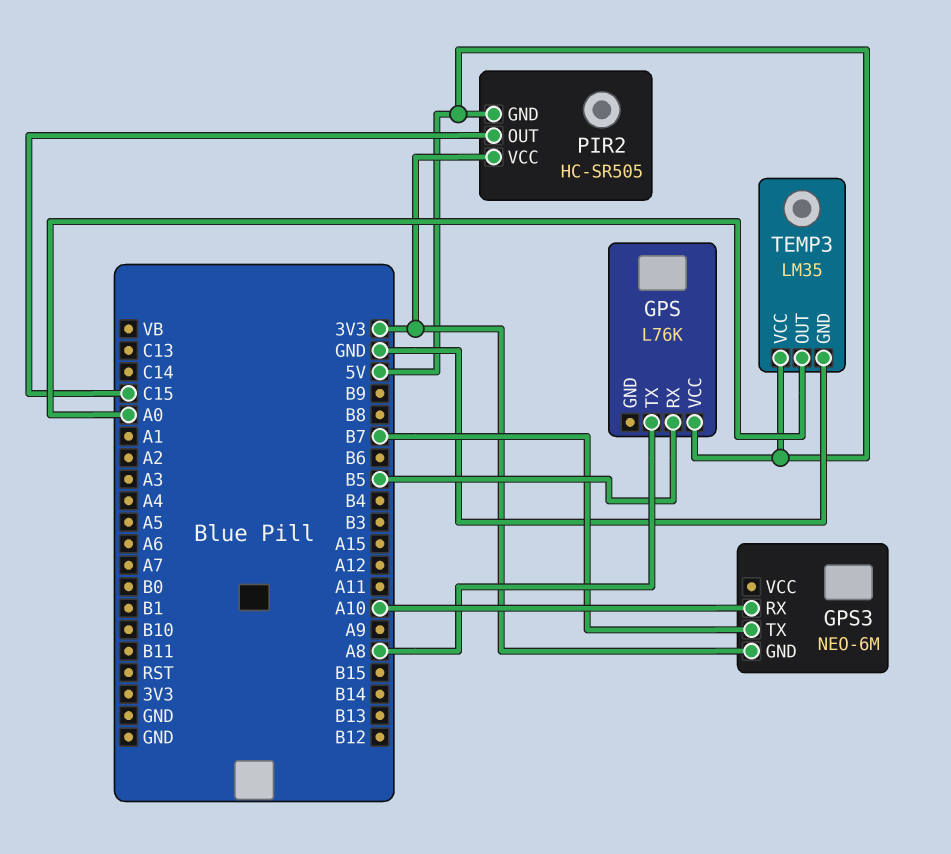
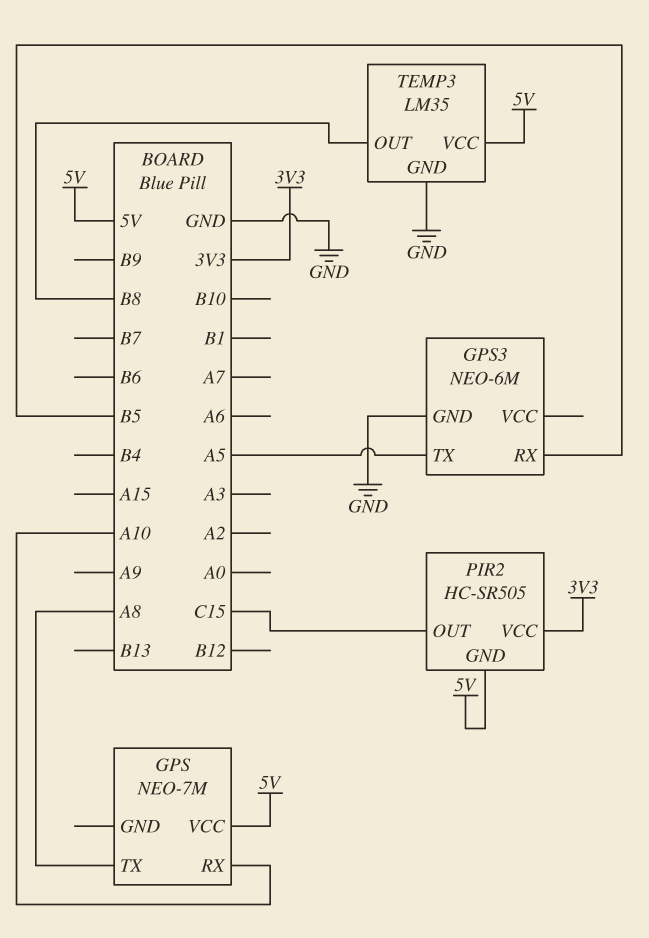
GPS: L76K -> NEO-7M
GPS pin RX: B5 -> A10
GPS3 pin GND: 3V3 -> GND
GPS3 pin RX: A10 -> B5
GPS3 pin TX: B7 -> A5
TEMP3 pin OUT: A0 -> B8

